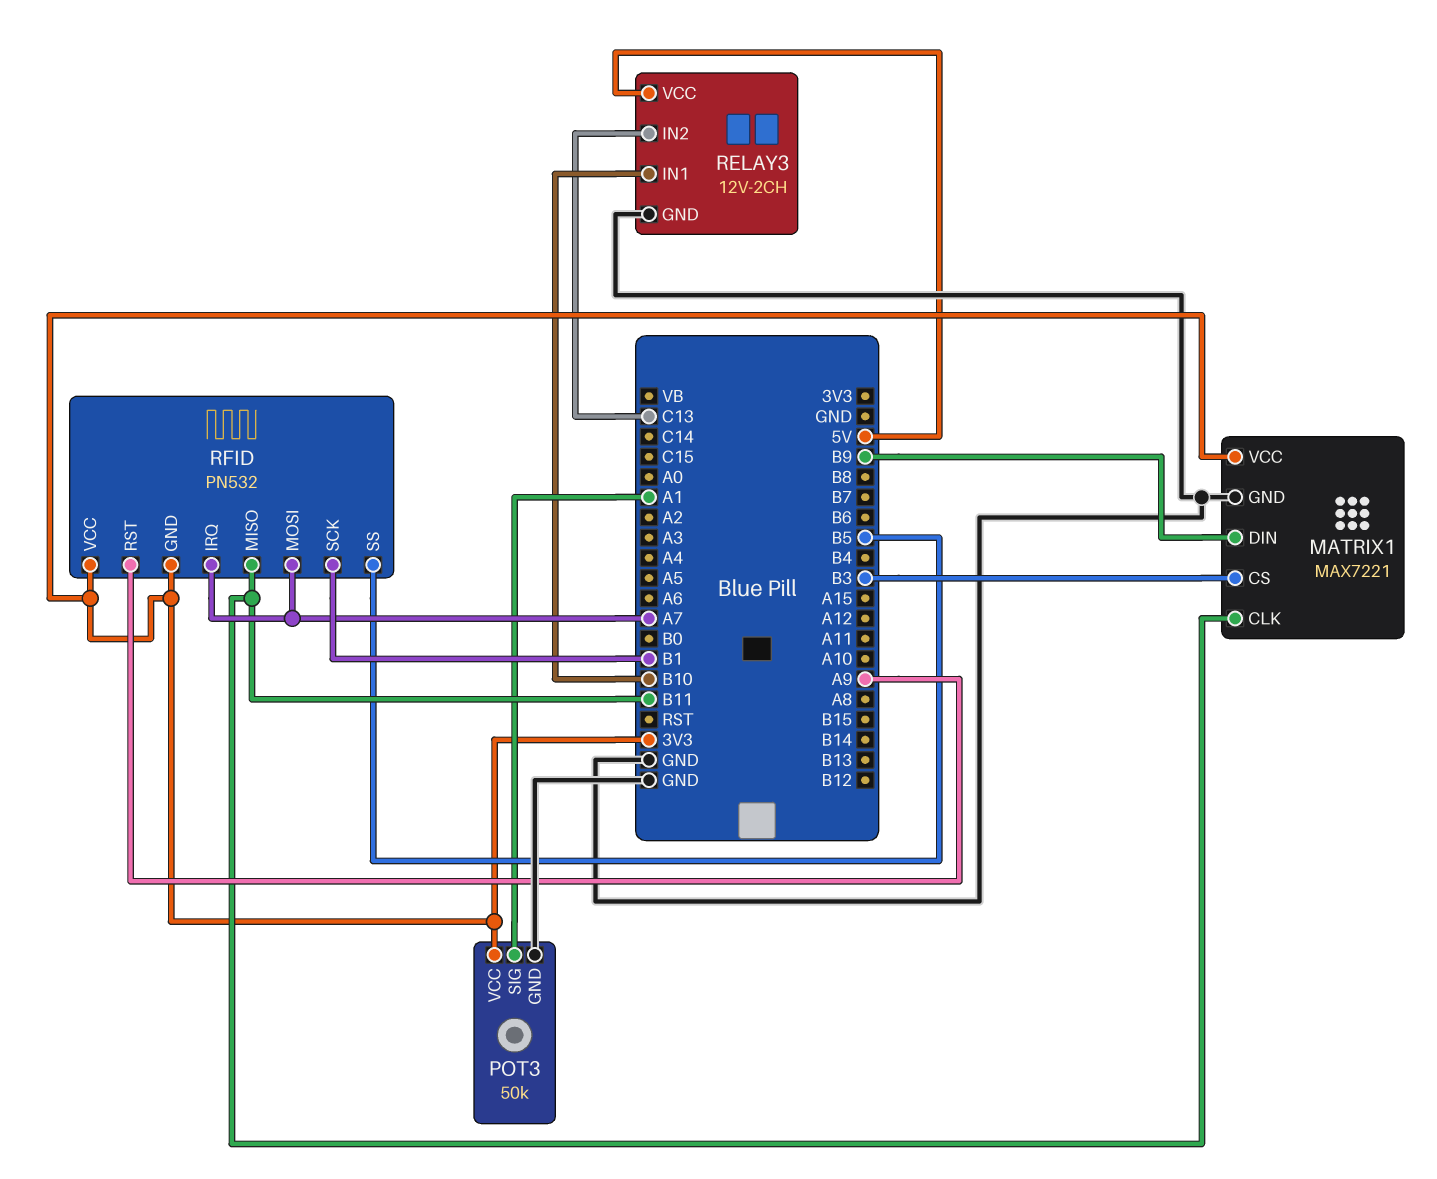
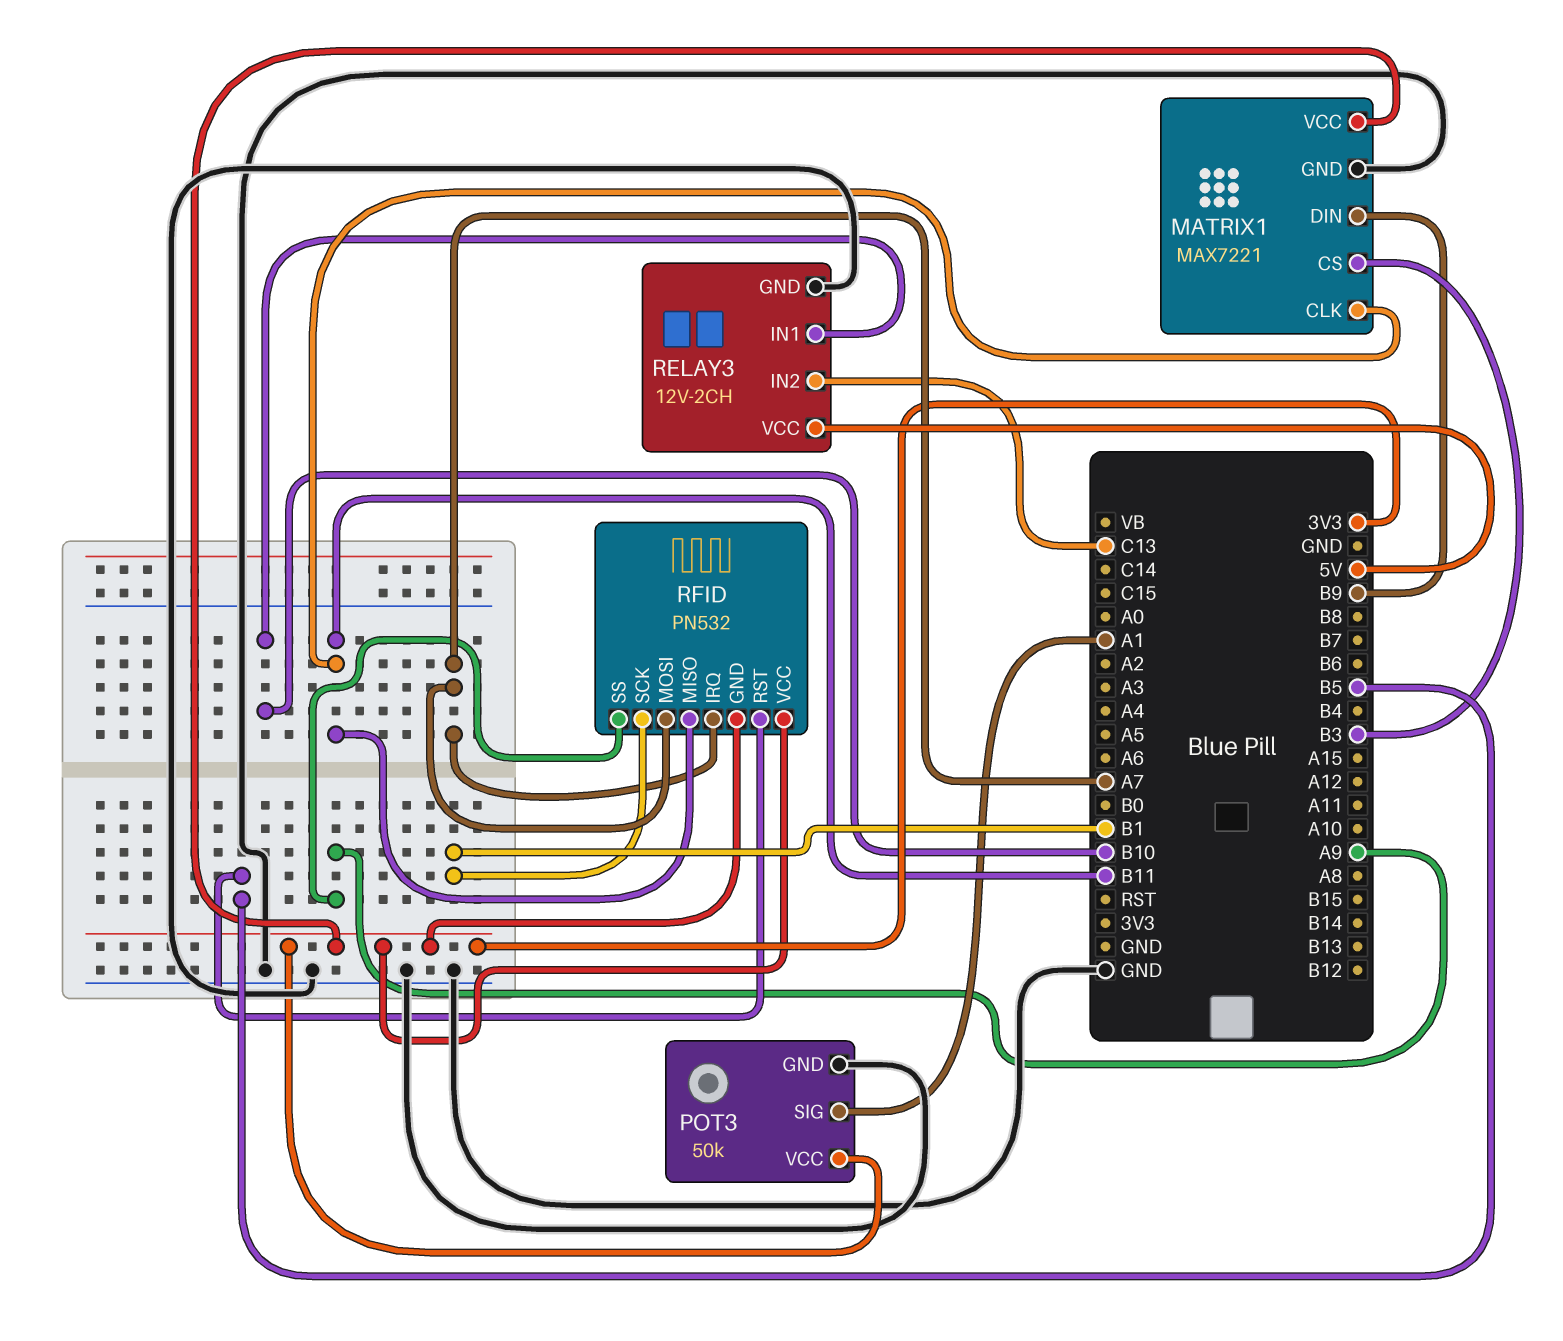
RFID pin RST: A9 -> B5
RFID pin SS: B5 -> A9

